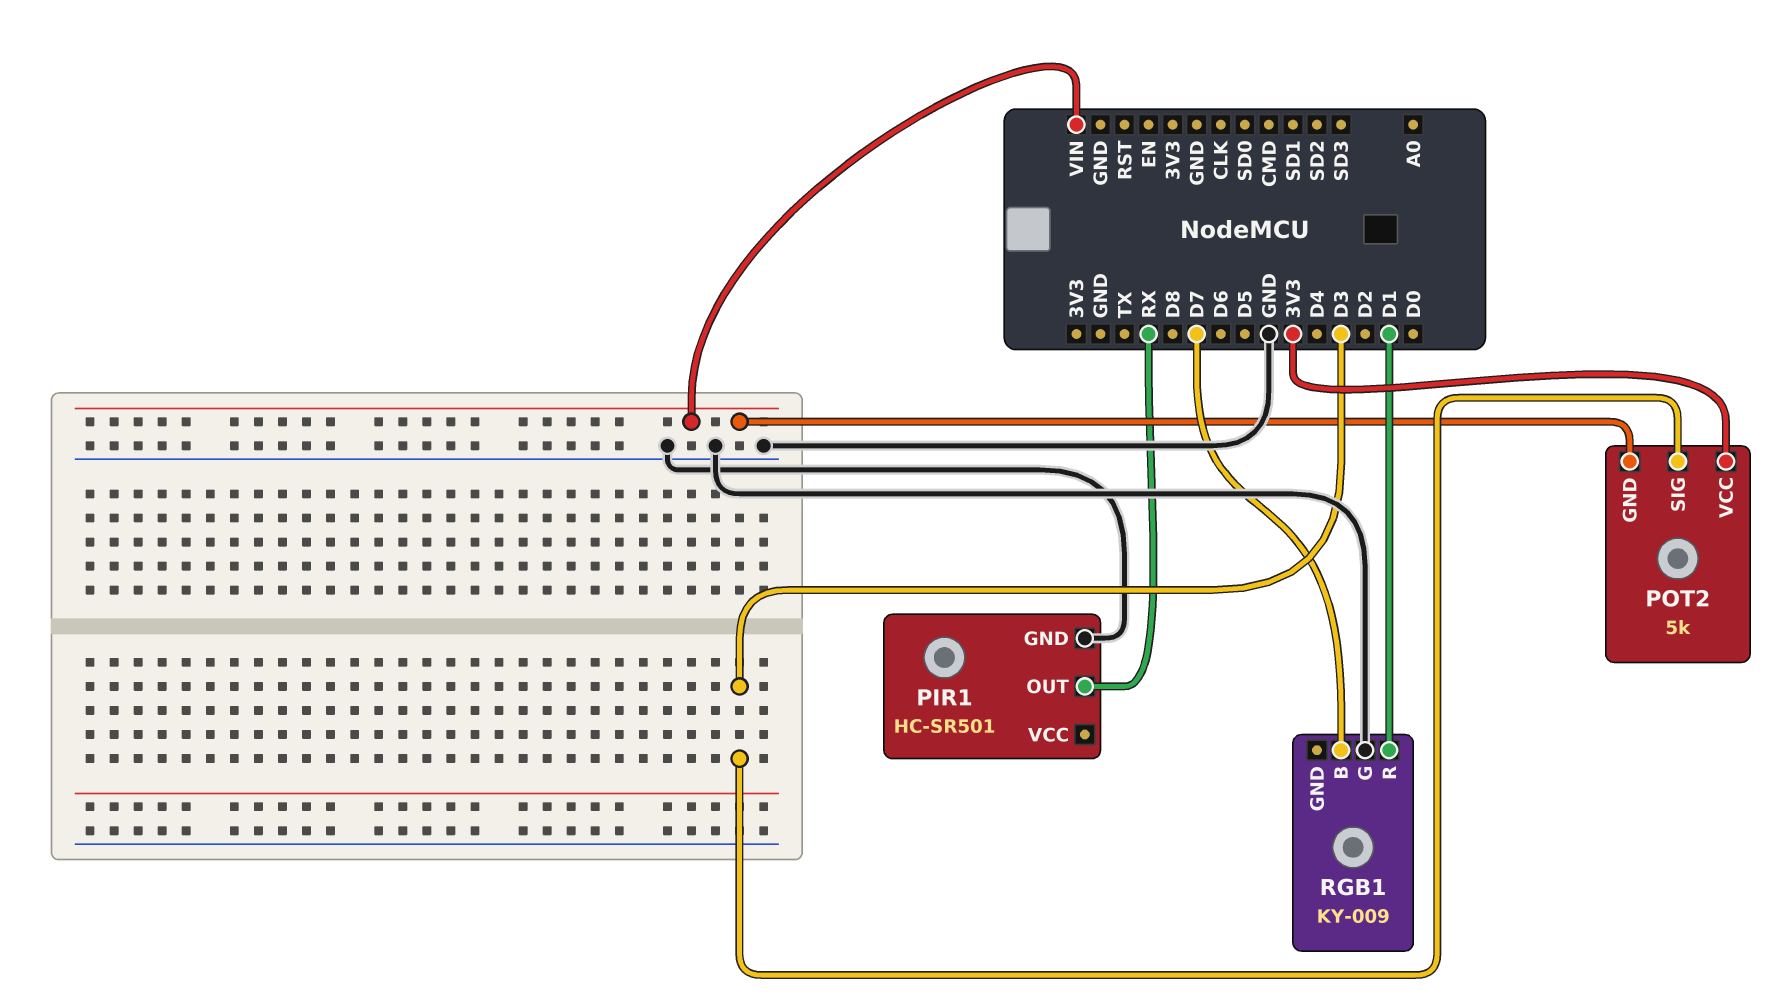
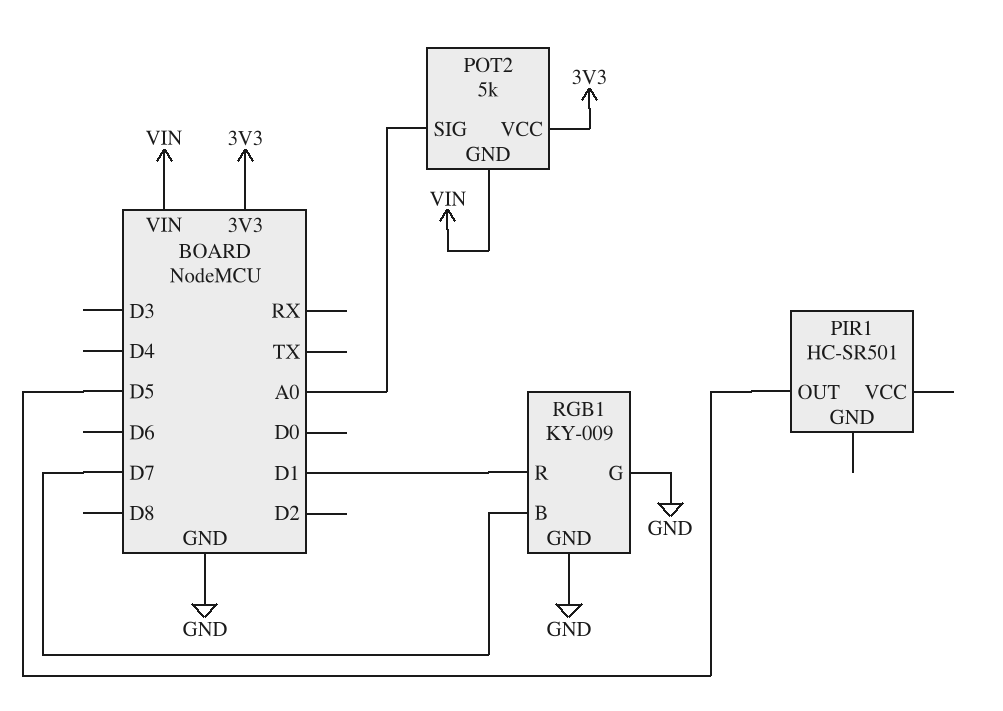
PIR1 pin GND: GND -> none
PIR1 pin OUT: RX -> D5
POT2 pin SIG: D3 -> A0
RGB1 pin GND: none -> GND

